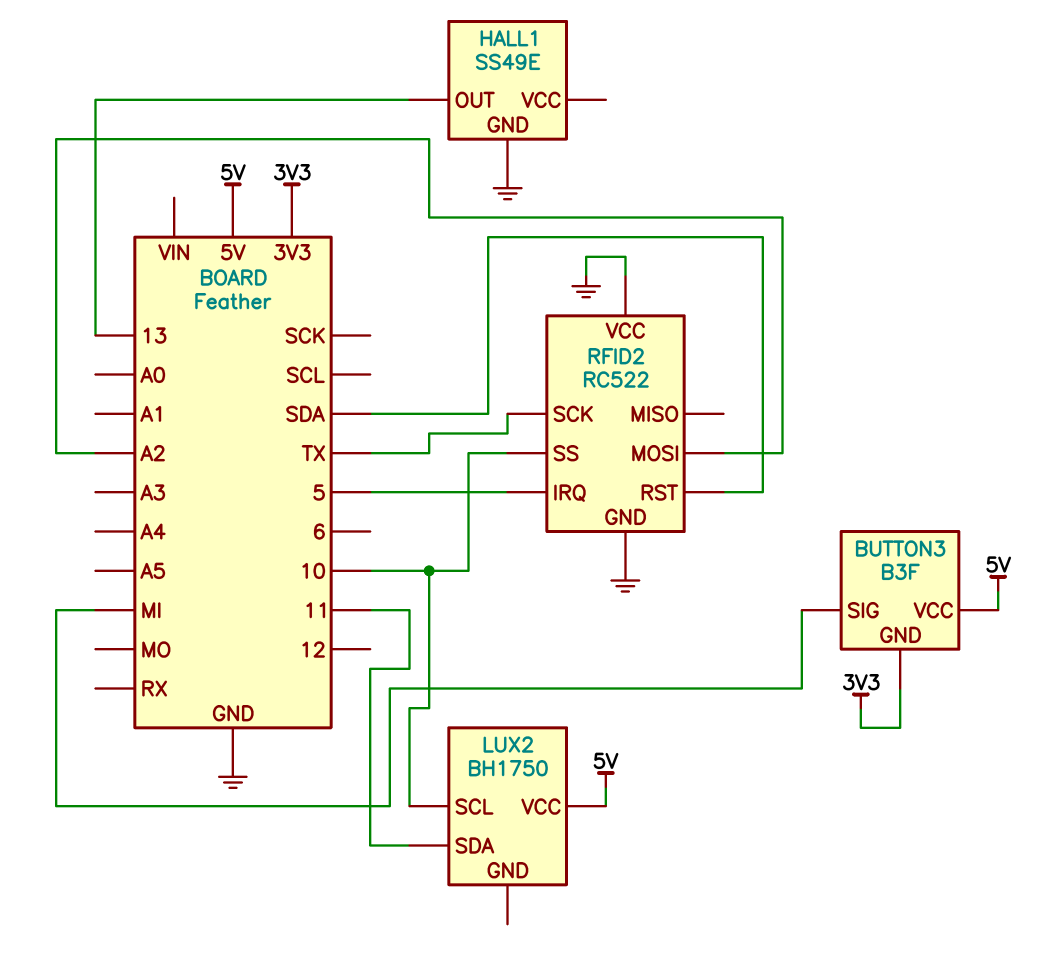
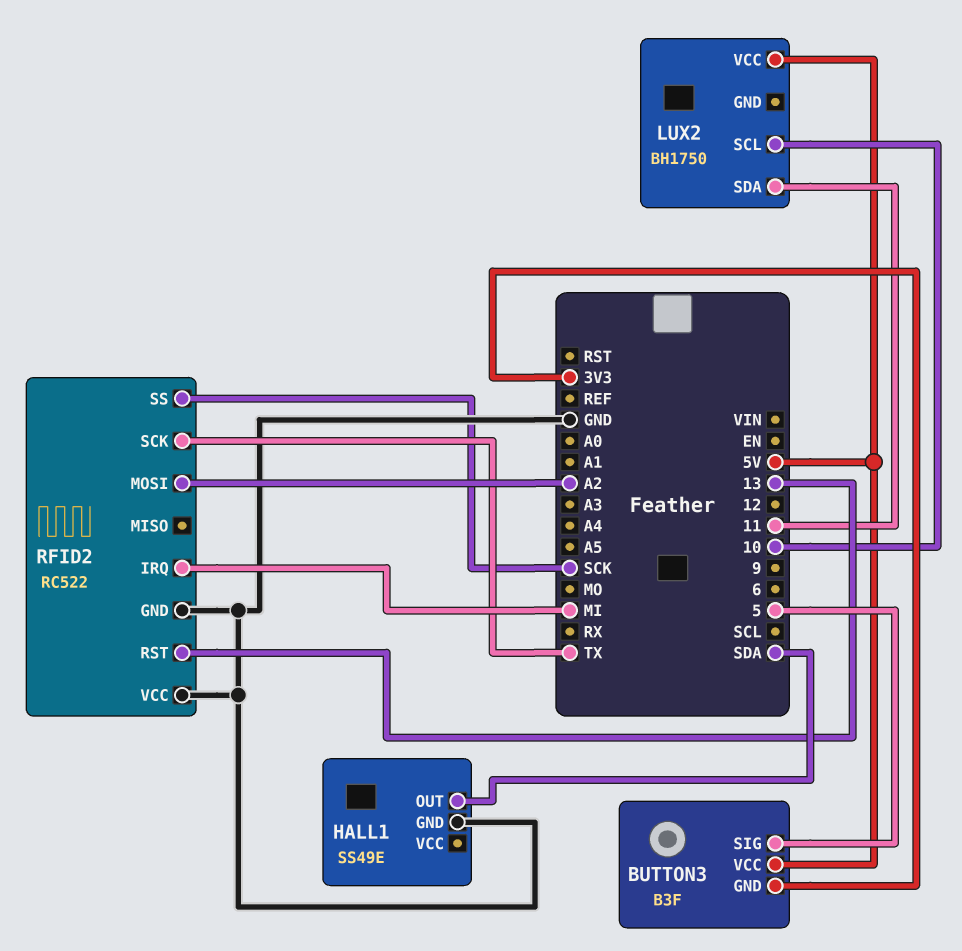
BUTTON3 pin SIG: MI -> 5
HALL1 pin OUT: 13 -> SDA
RFID2 pin IRQ: 5 -> MI
RFID2 pin RST: SDA -> 13
RFID2 pin SS: 10 -> SCK

